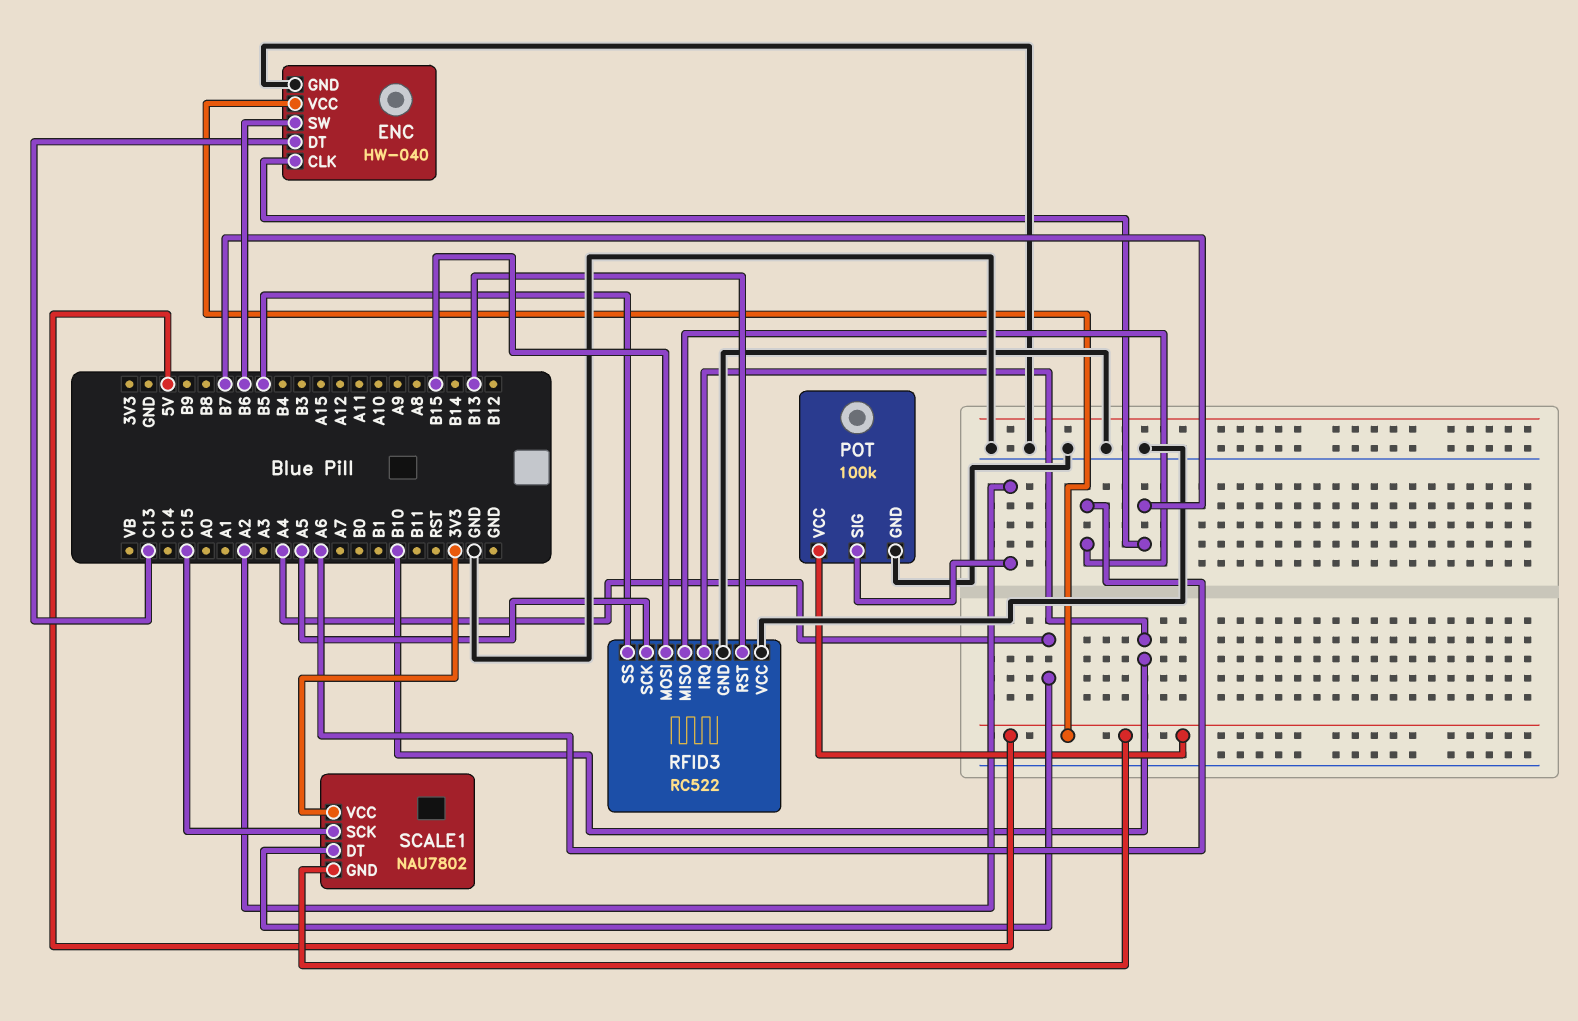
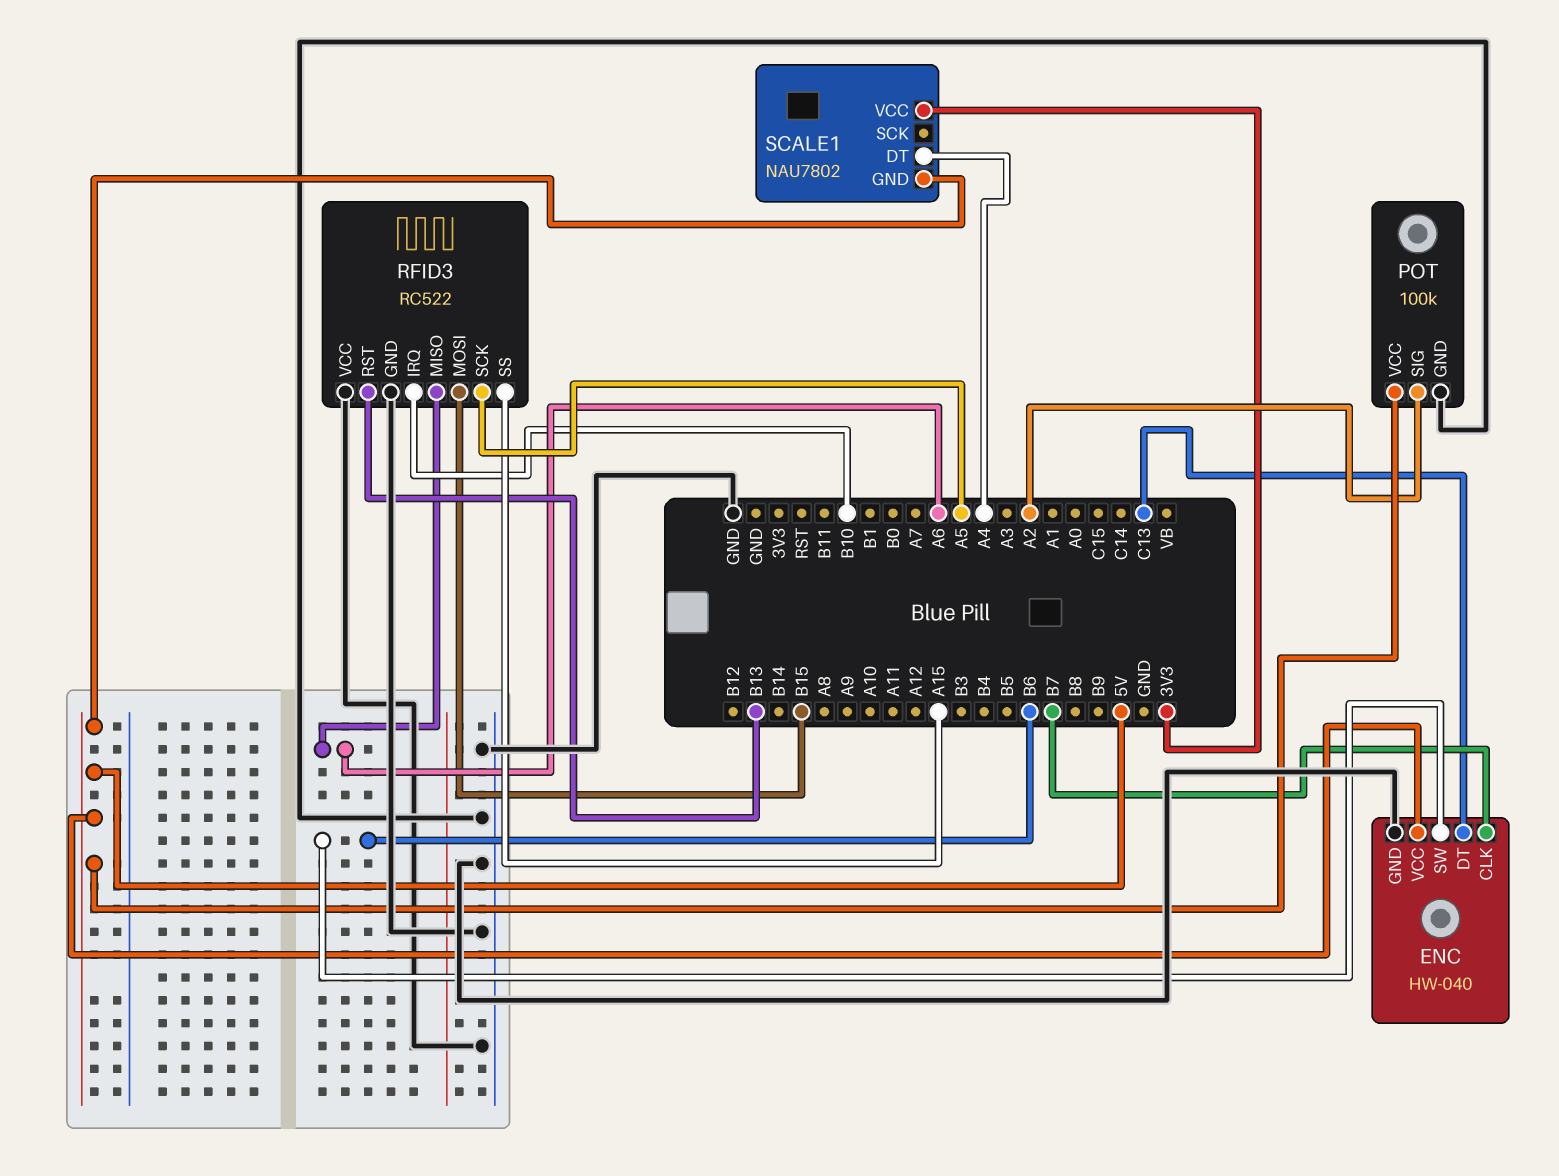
RFID3 pin SS: B5 -> A15
SCALE1 pin SCK: C15 -> none

